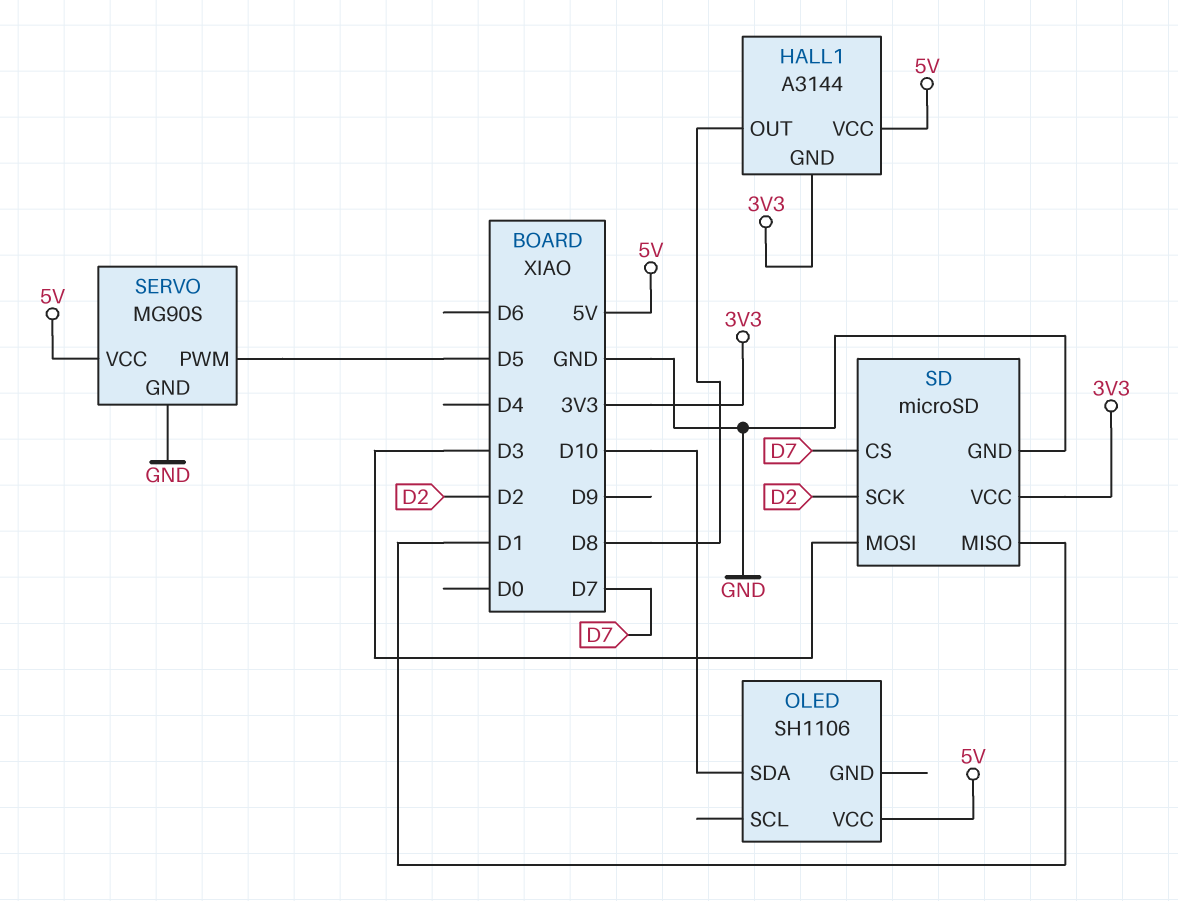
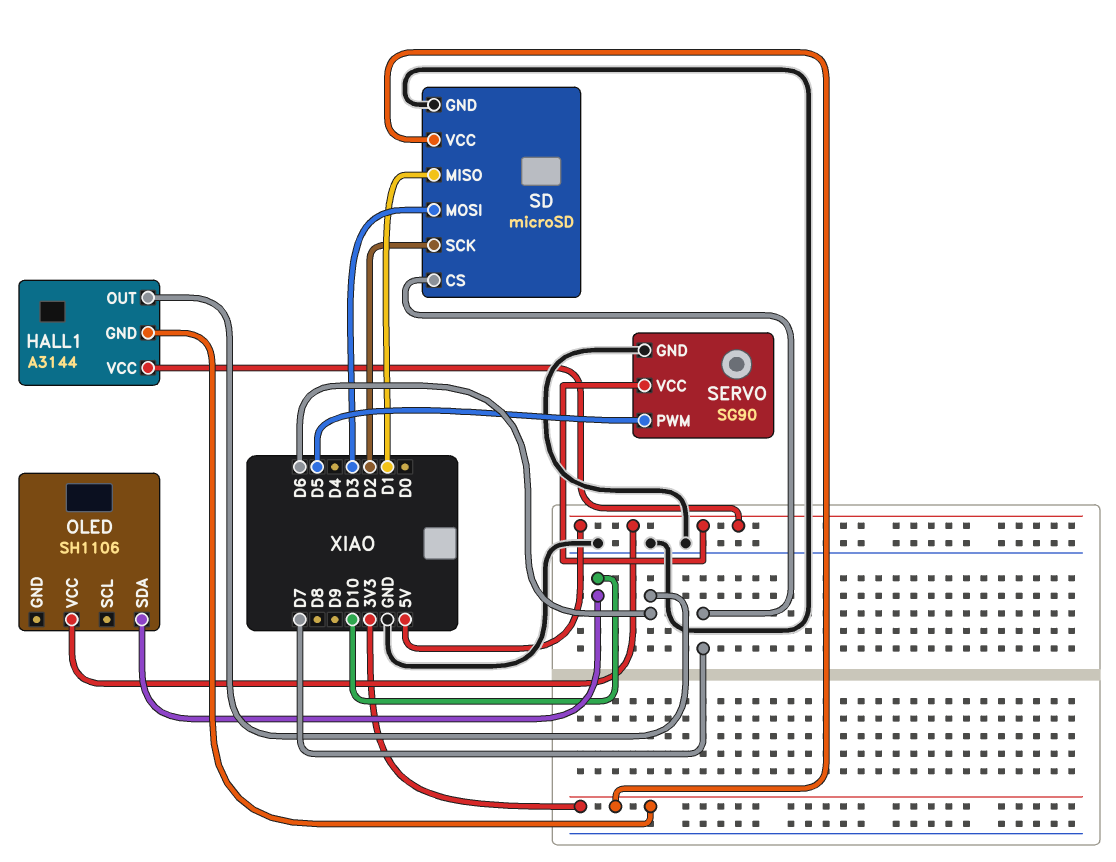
HALL1 pin OUT: D8 -> D6
SERVO: MG90S -> SG90

